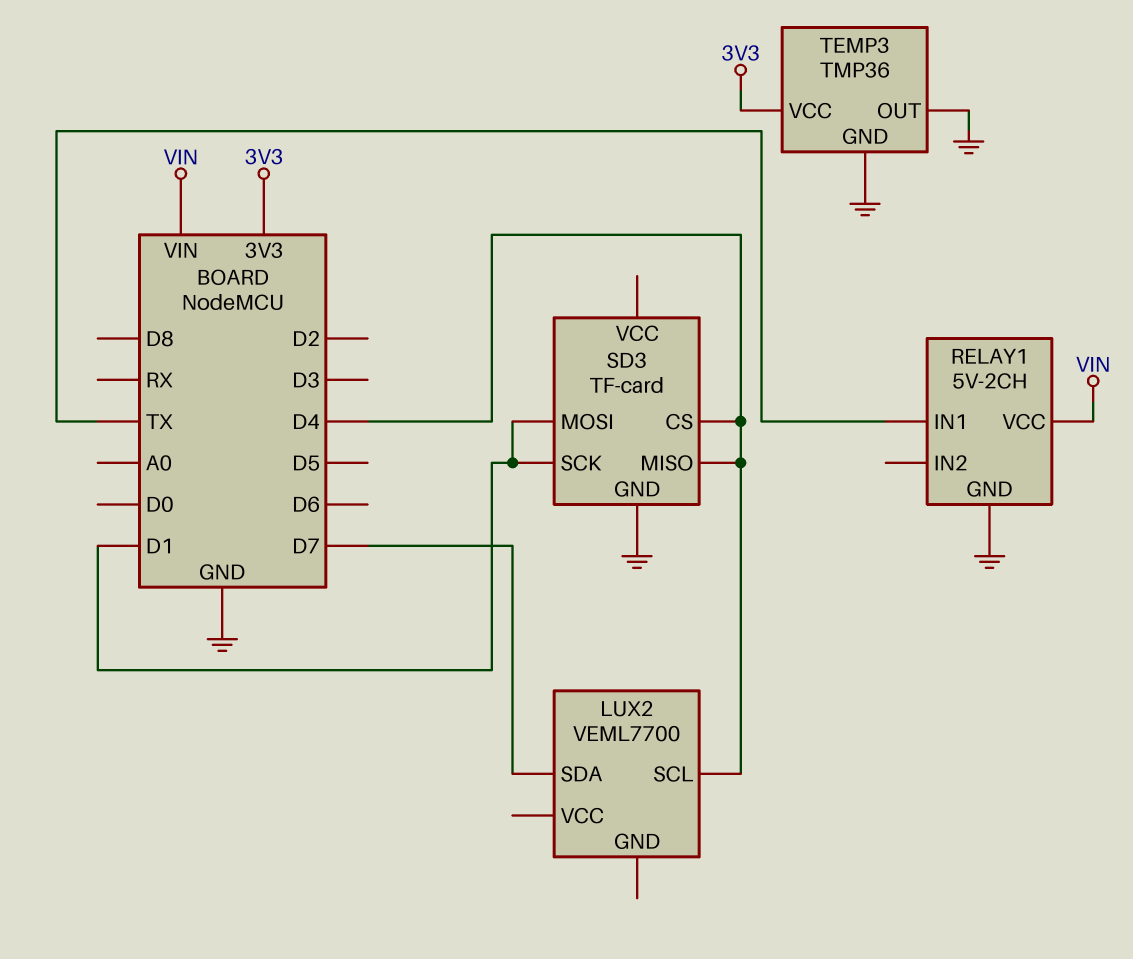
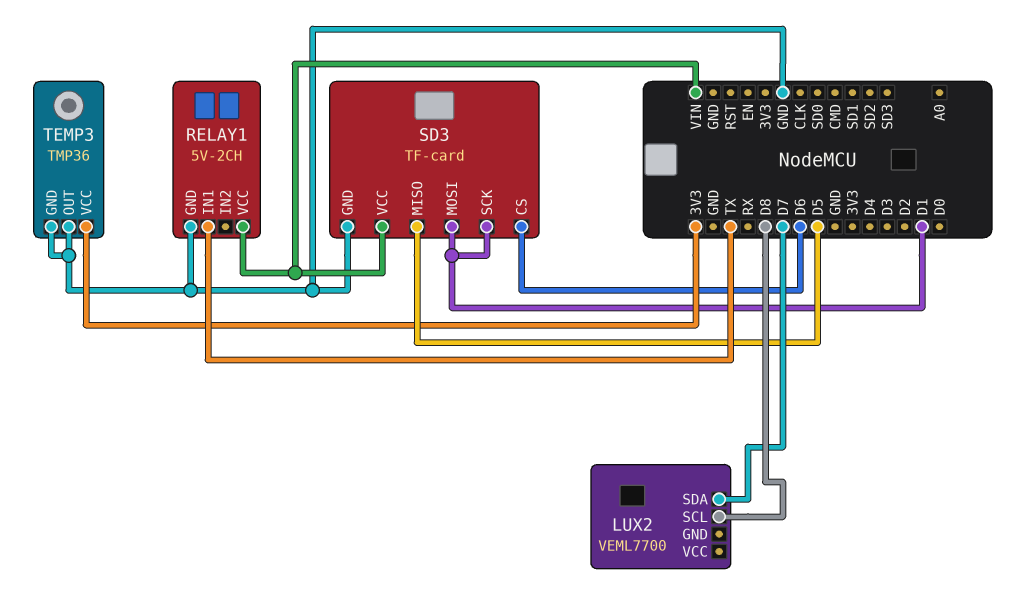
LUX2 pin SCL: D4 -> D8
SD3 pin CS: D4 -> D6
SD3 pin MISO: D4 -> D5
SD3 pin VCC: none -> VIN

